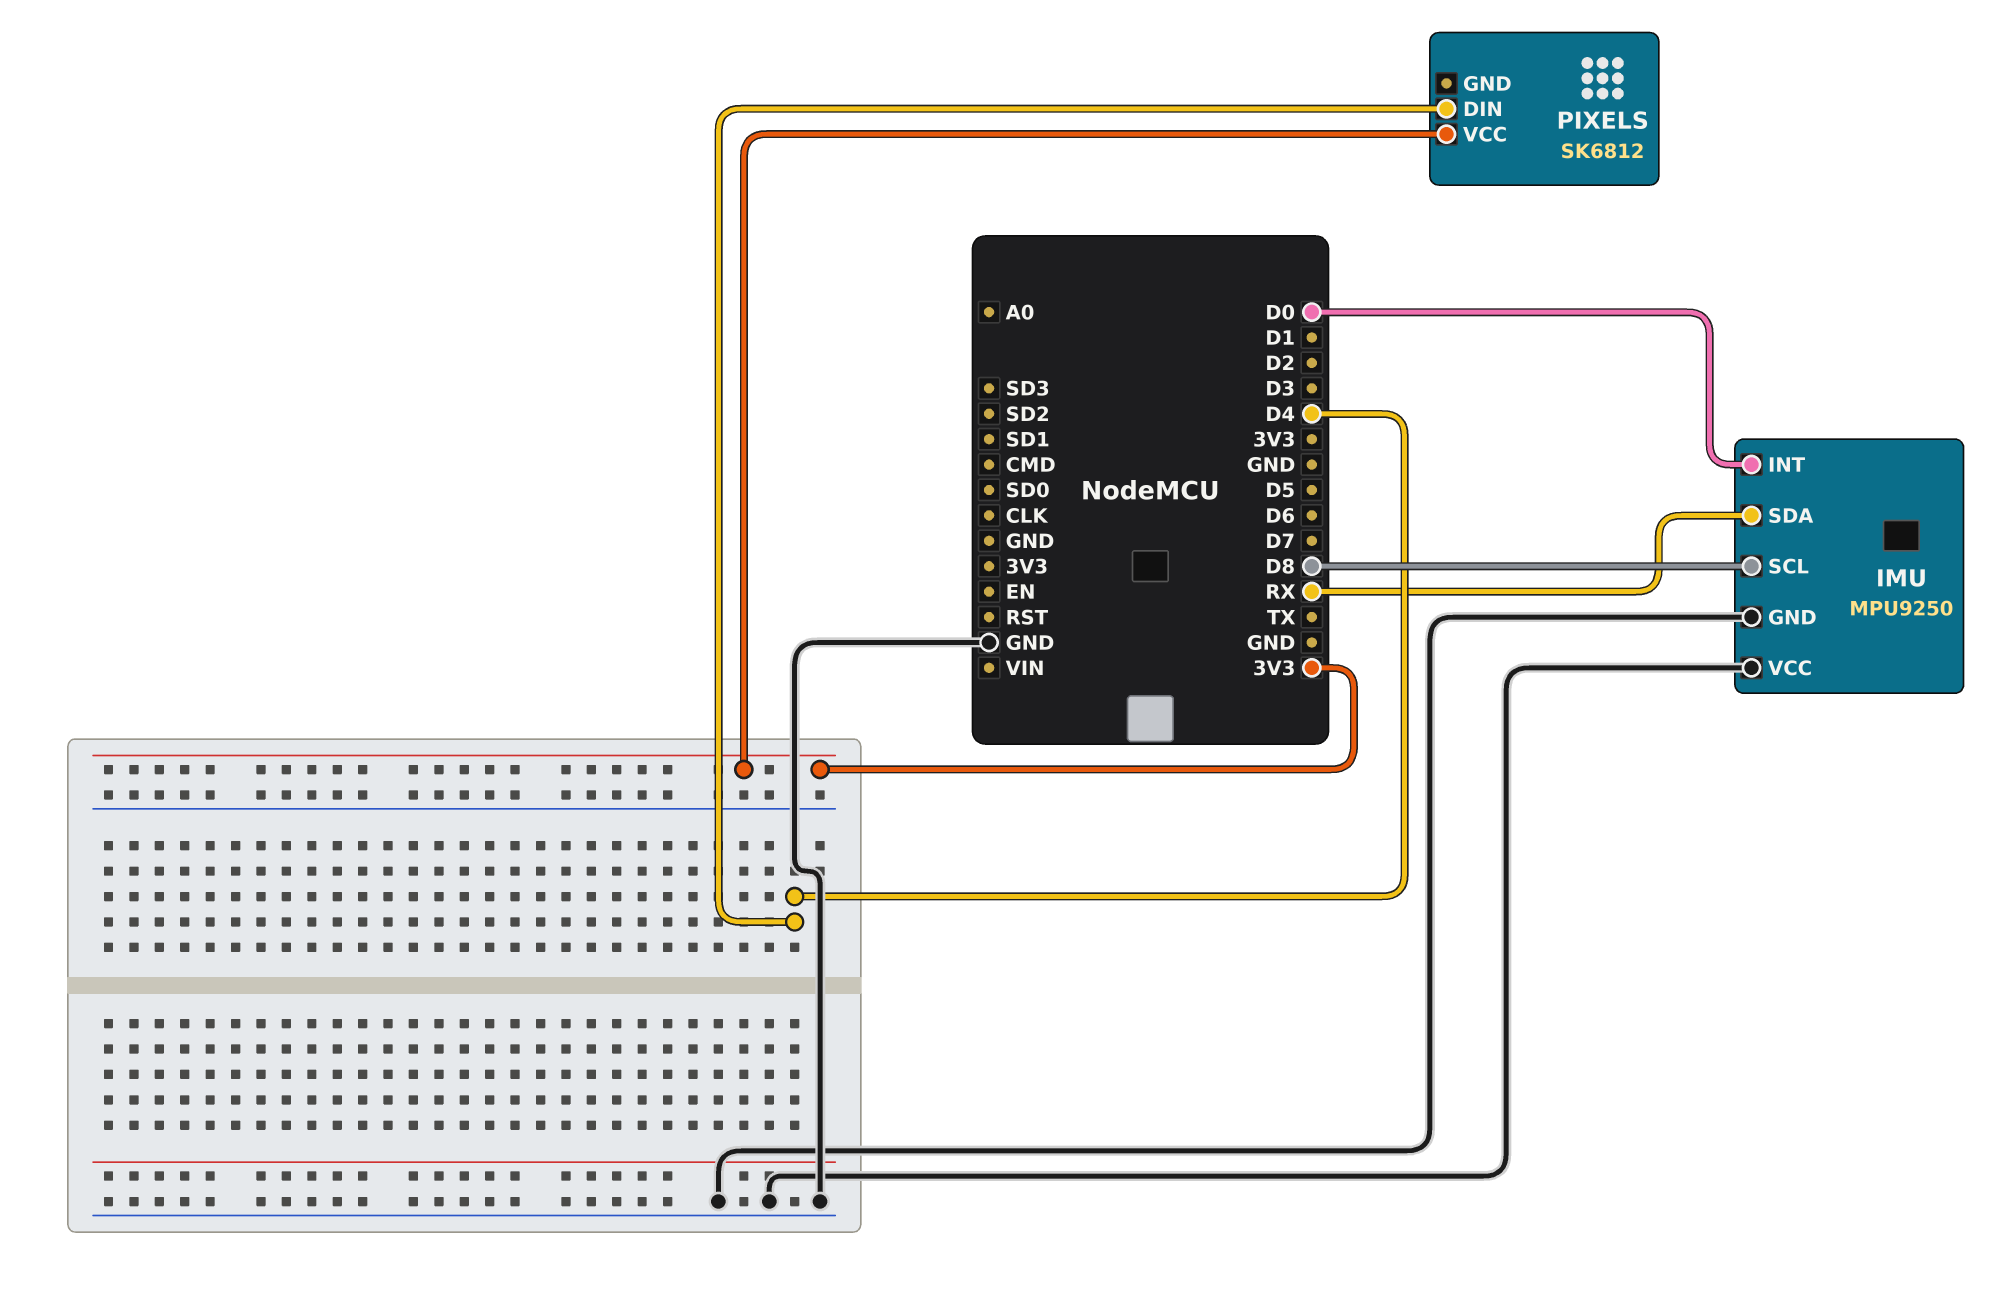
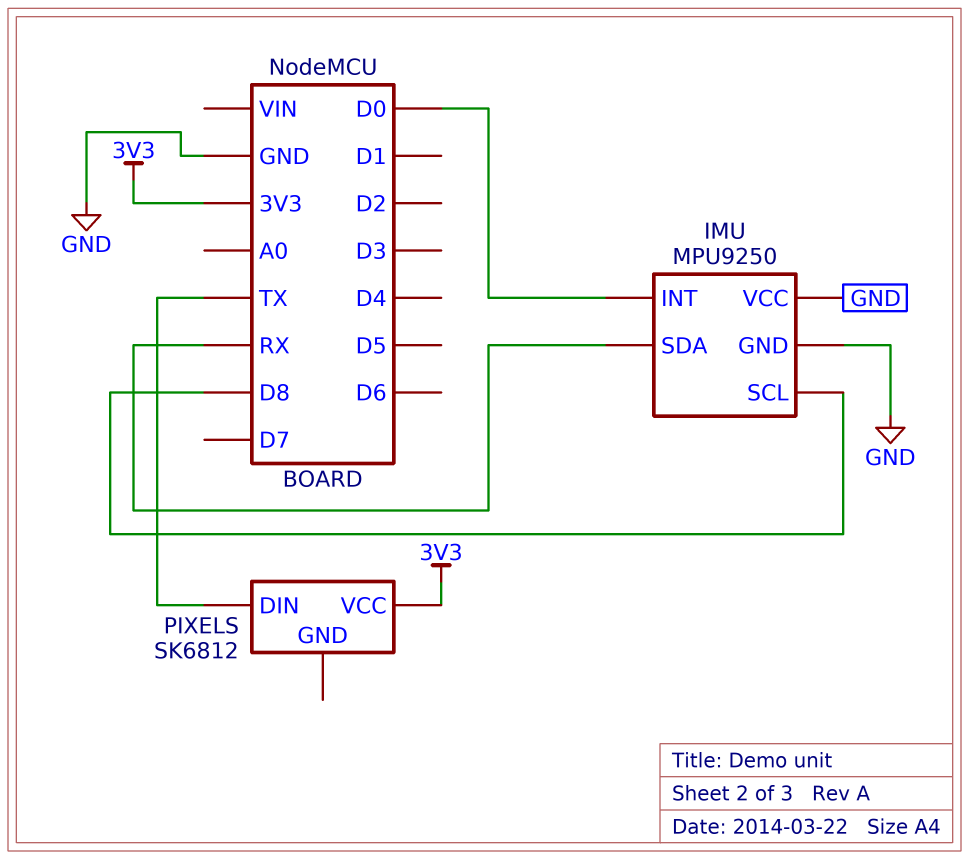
PIXELS pin DIN: D4 -> TX

